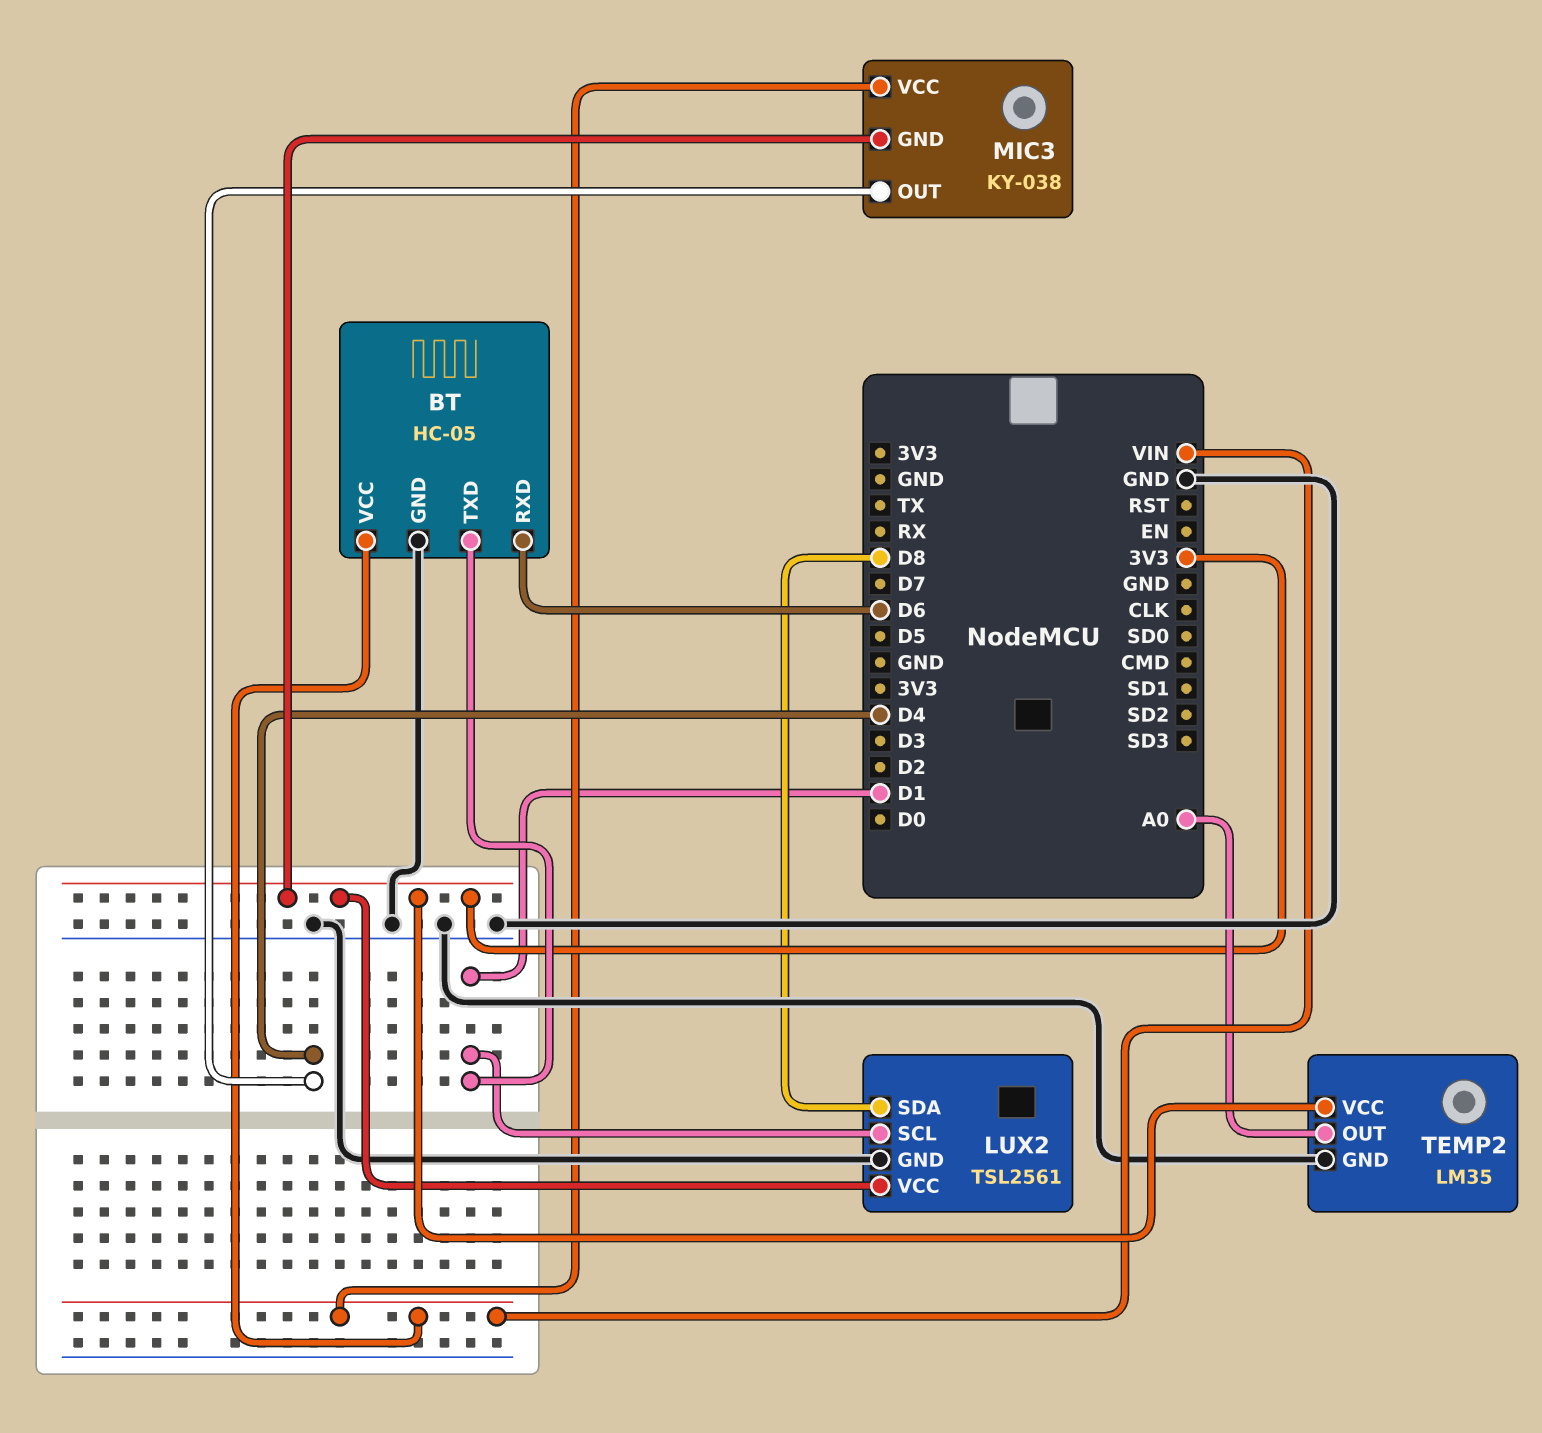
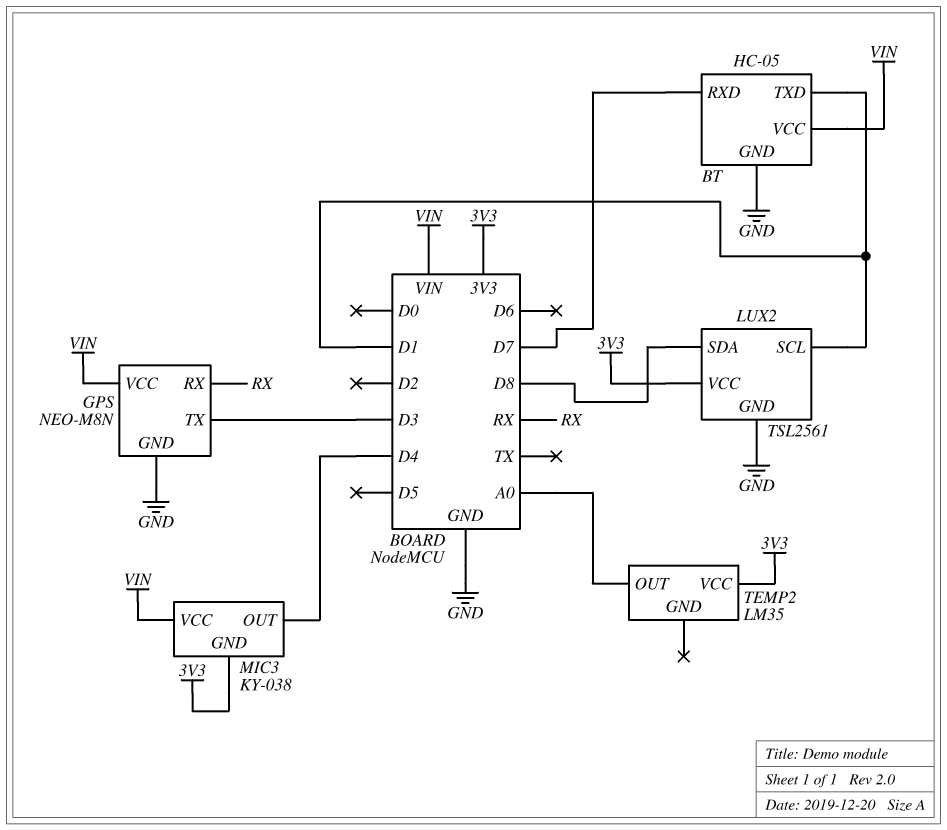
BT pin RXD: D6 -> D7
GPS: none -> NEO-M8N
GPS pin GND: none -> GND
GPS pin RX: none -> RX
GPS pin TX: none -> D3
GPS pin VCC: none -> VIN
TEMP2 pin GND: GND -> none

